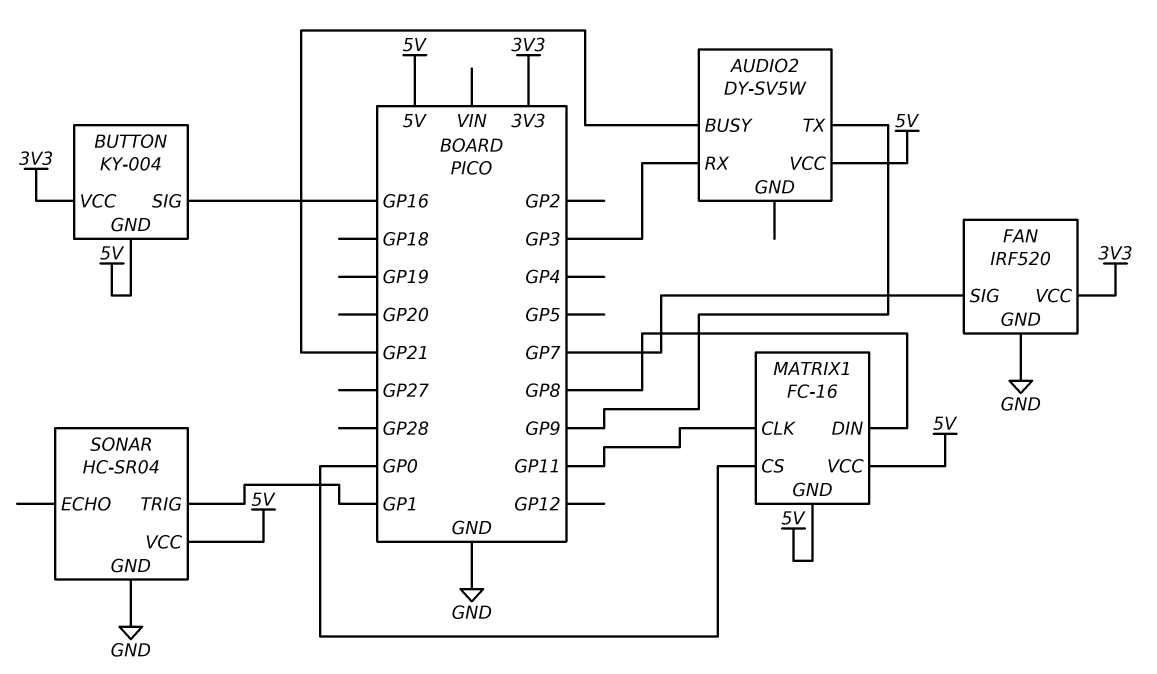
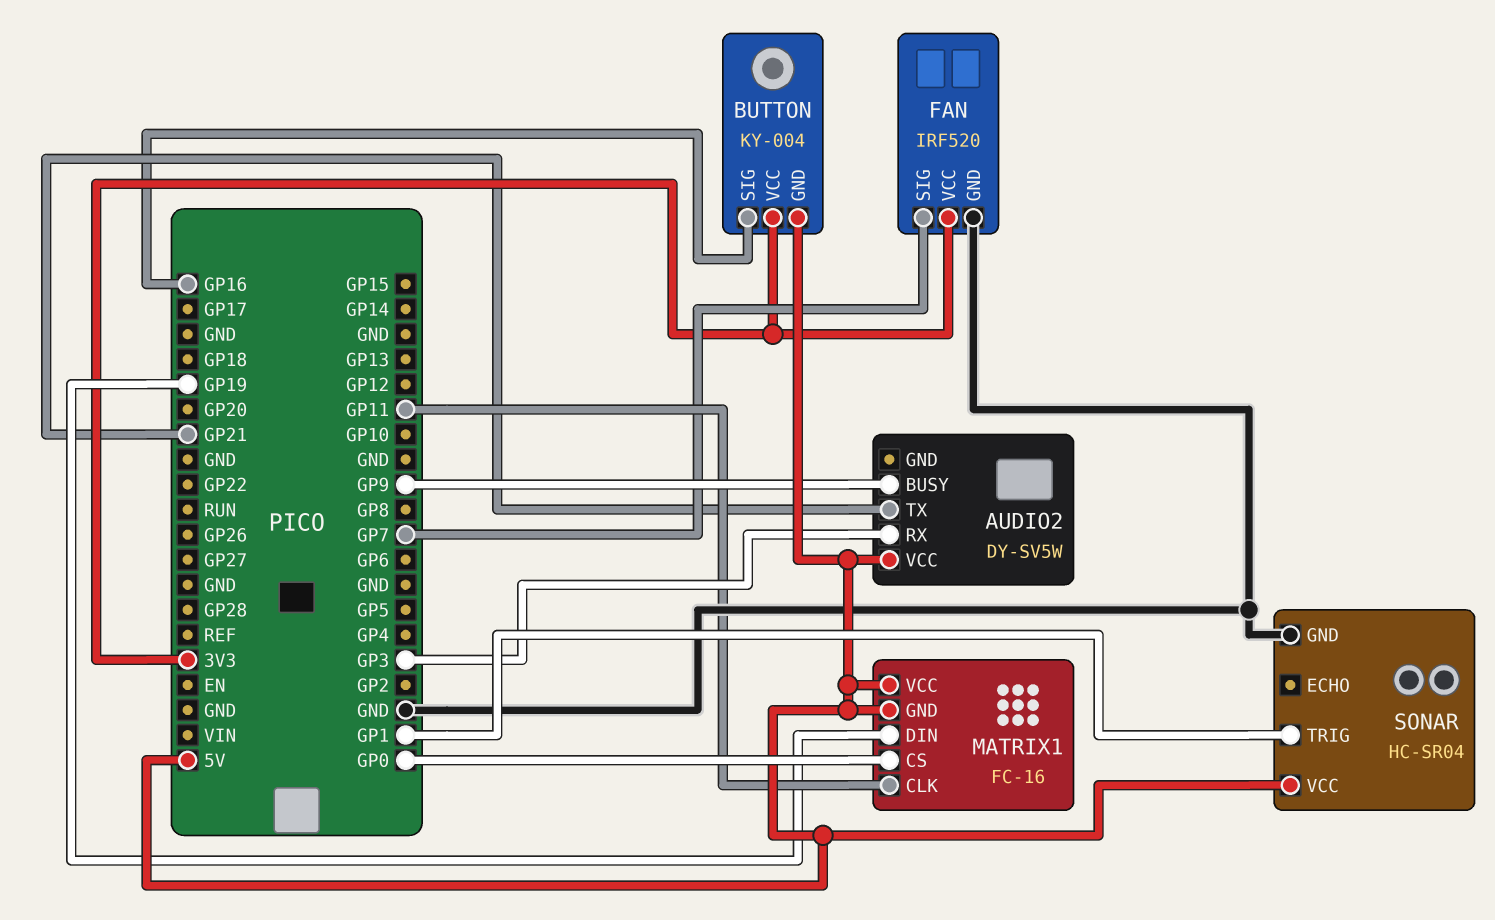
AUDIO2 pin BUSY: GP21 -> GP9
AUDIO2 pin TX: GP9 -> GP21
MATRIX1 pin DIN: GP8 -> GP19

